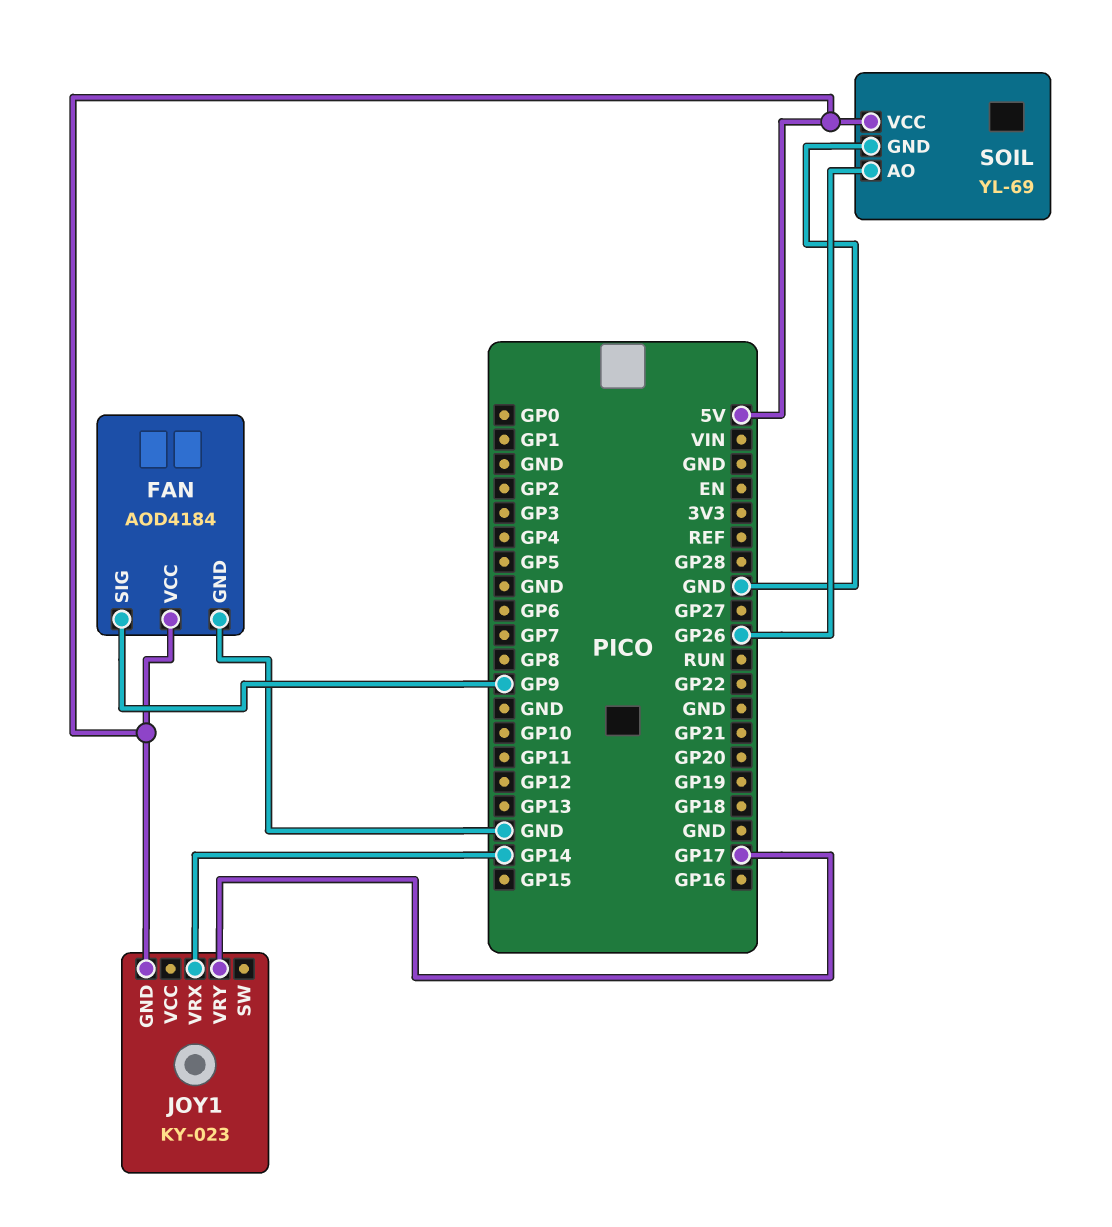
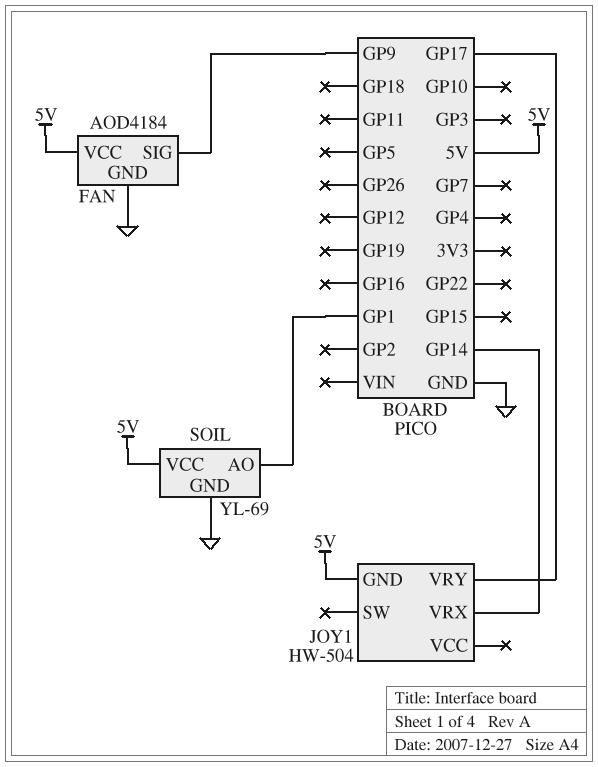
JOY1: KY-023 -> HW-504
SOIL pin AO: GP26 -> GP1

